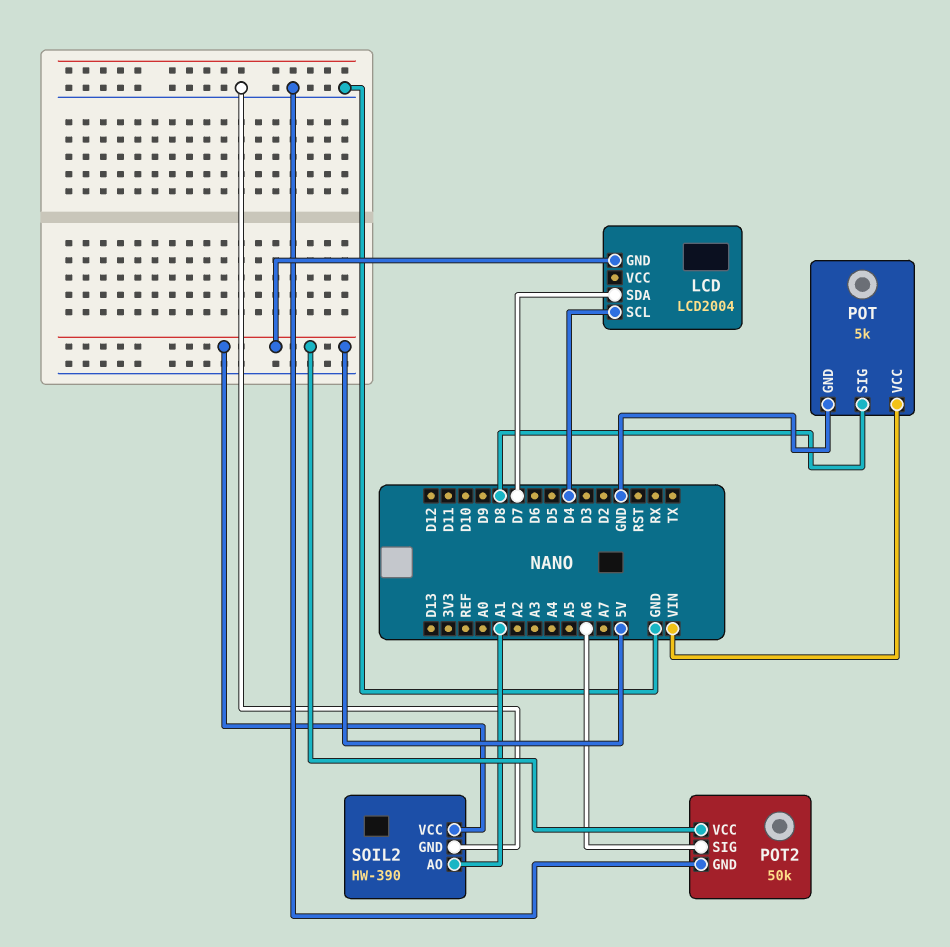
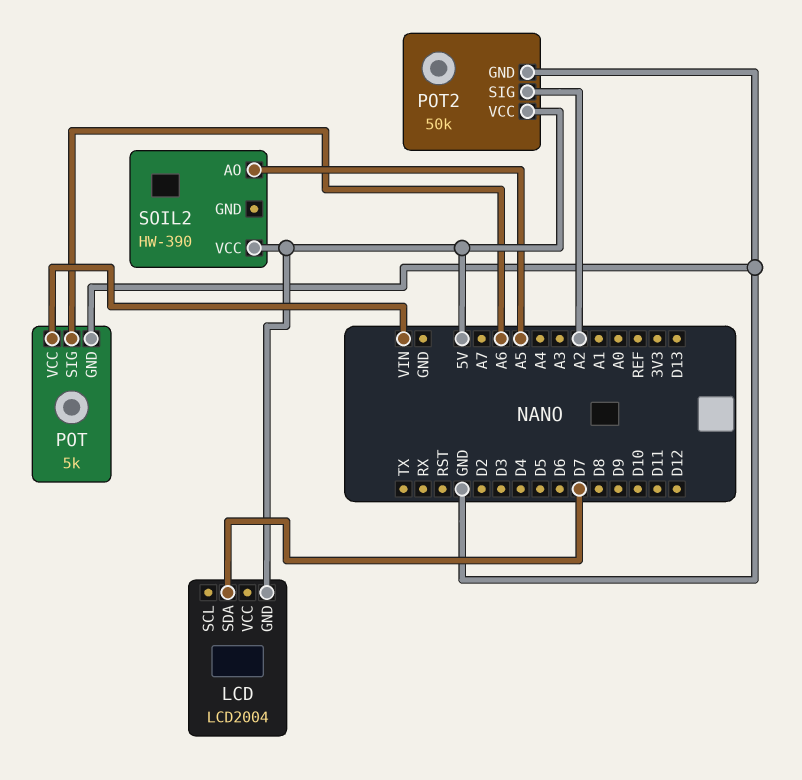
LCD pin SCL: D4 -> none
POT pin SIG: D8 -> A6
POT2 pin SIG: A6 -> A2
SOIL2 pin AO: A1 -> A5
SOIL2 pin GND: GND -> none

